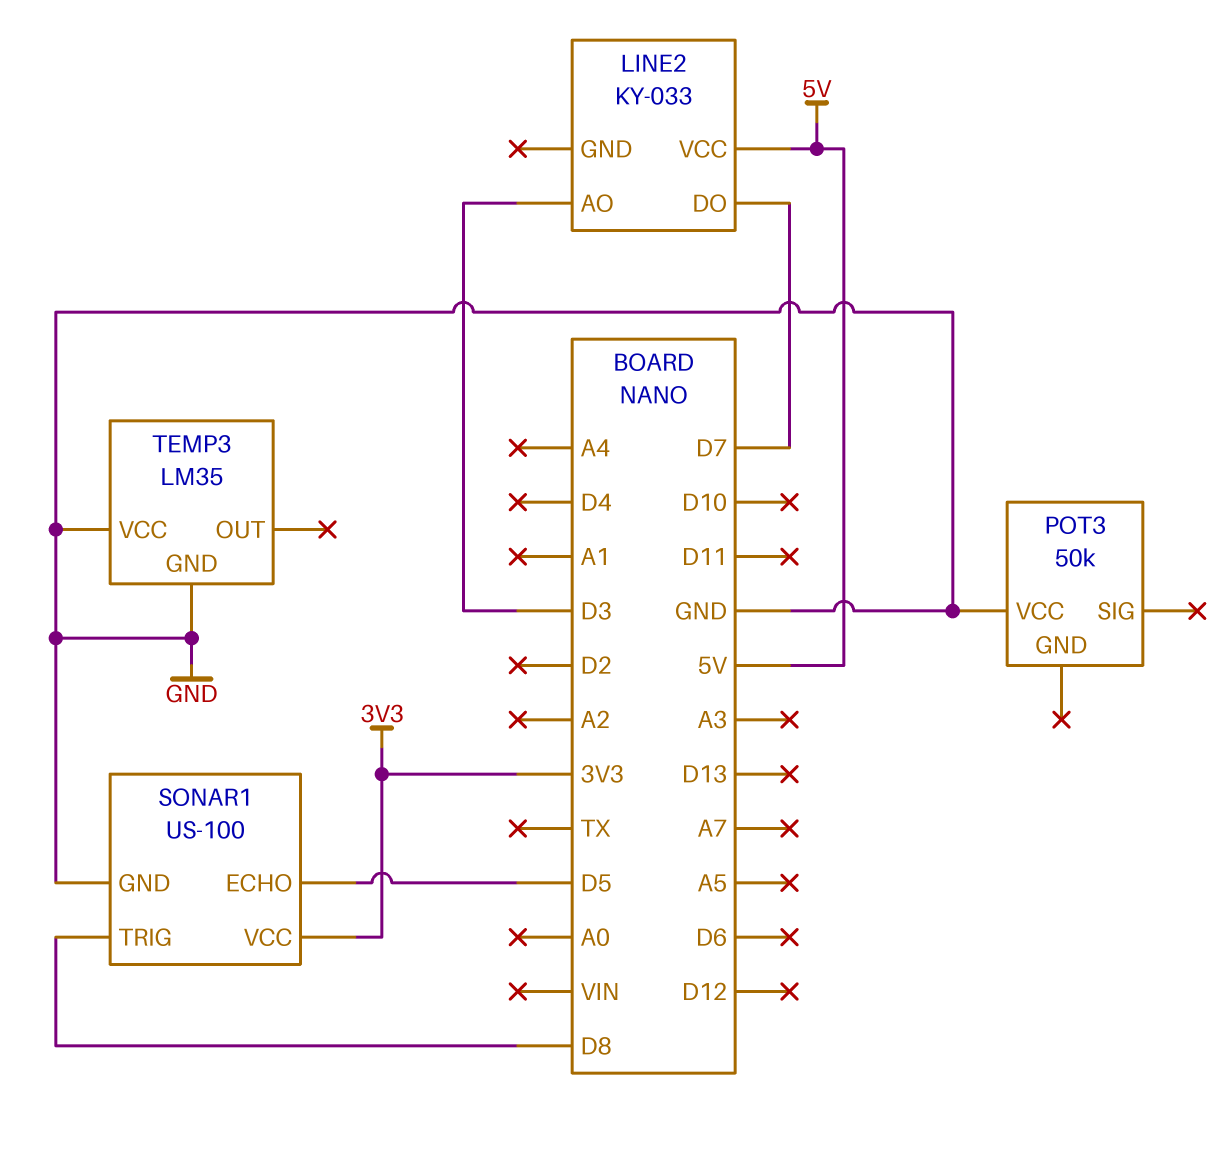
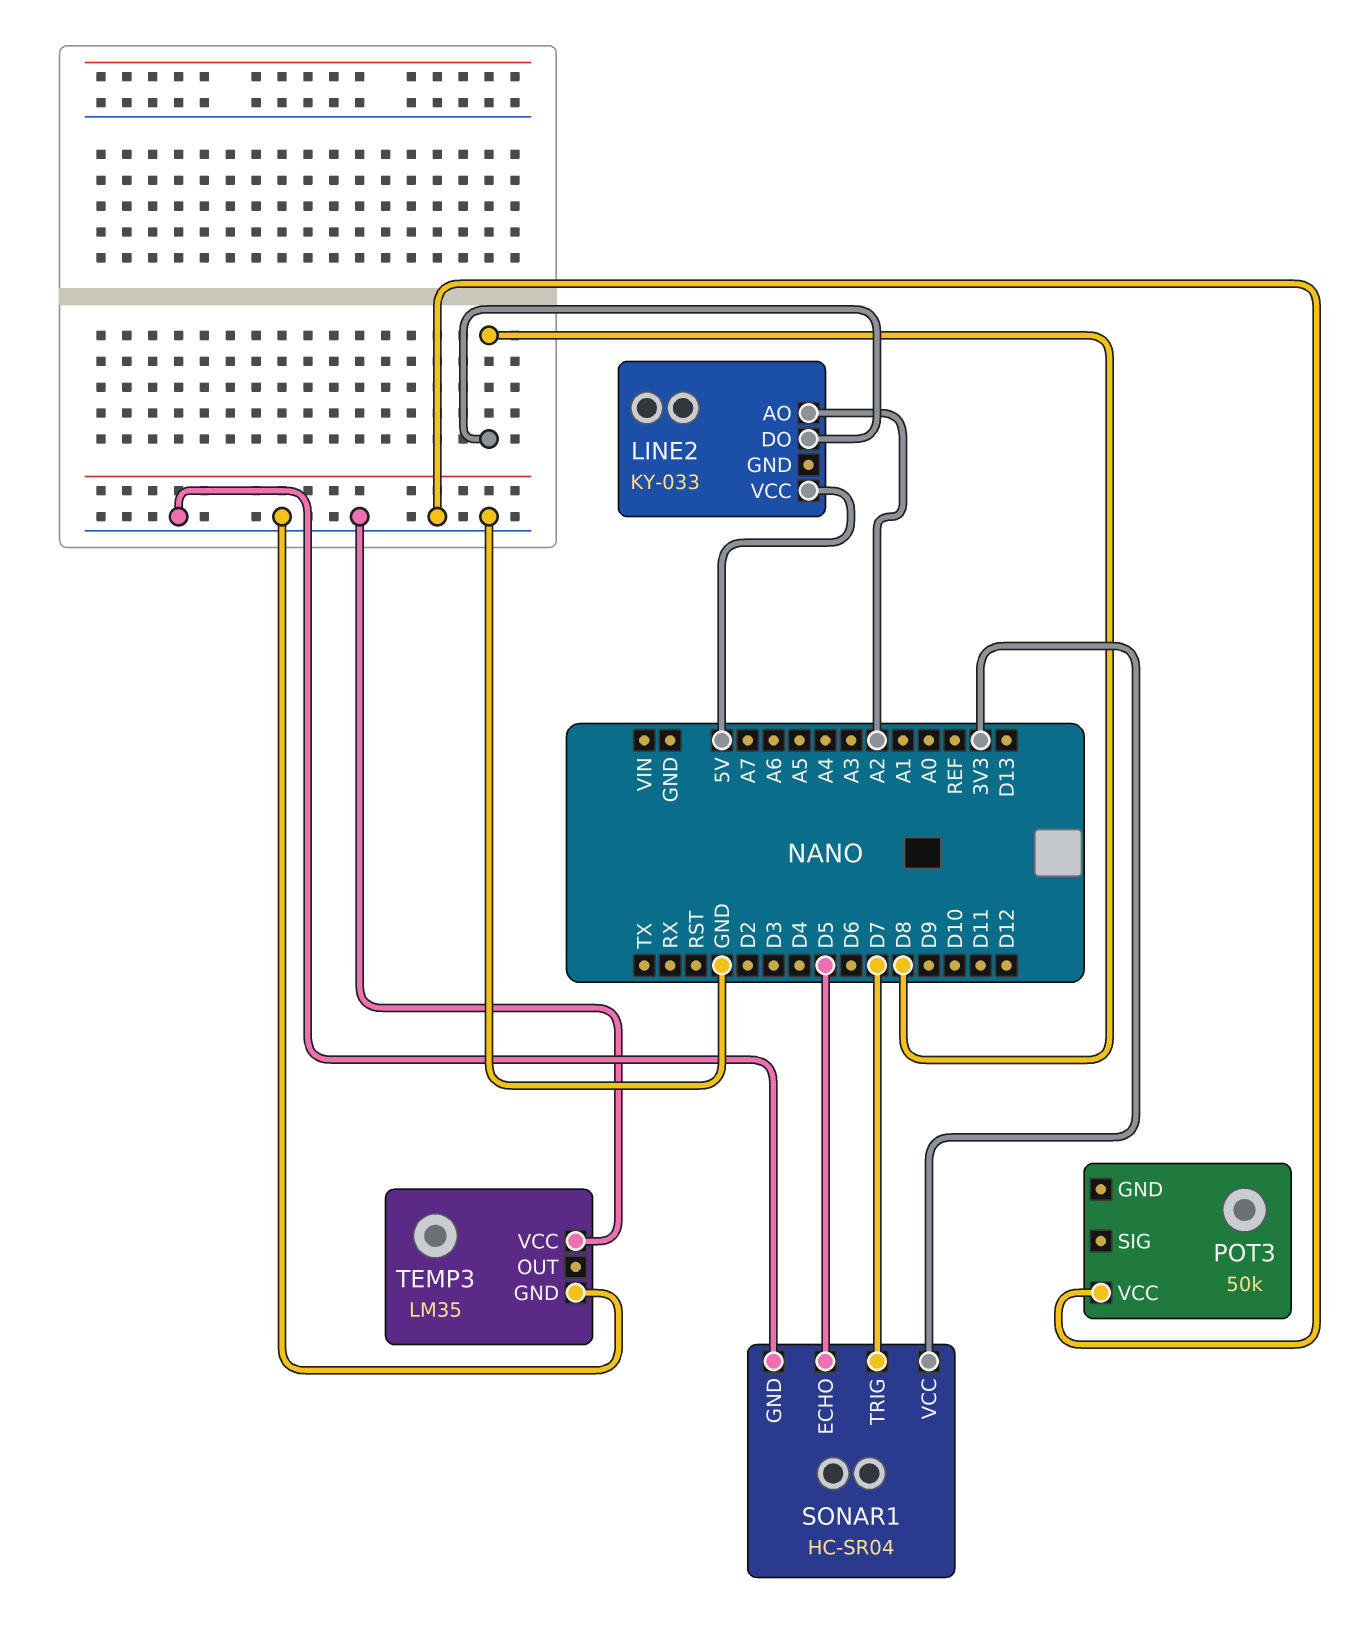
LINE2 pin AO: D3 -> A2
LINE2 pin DO: D7 -> D8
SONAR1: US-100 -> HC-SR04
SONAR1 pin TRIG: D8 -> D7

